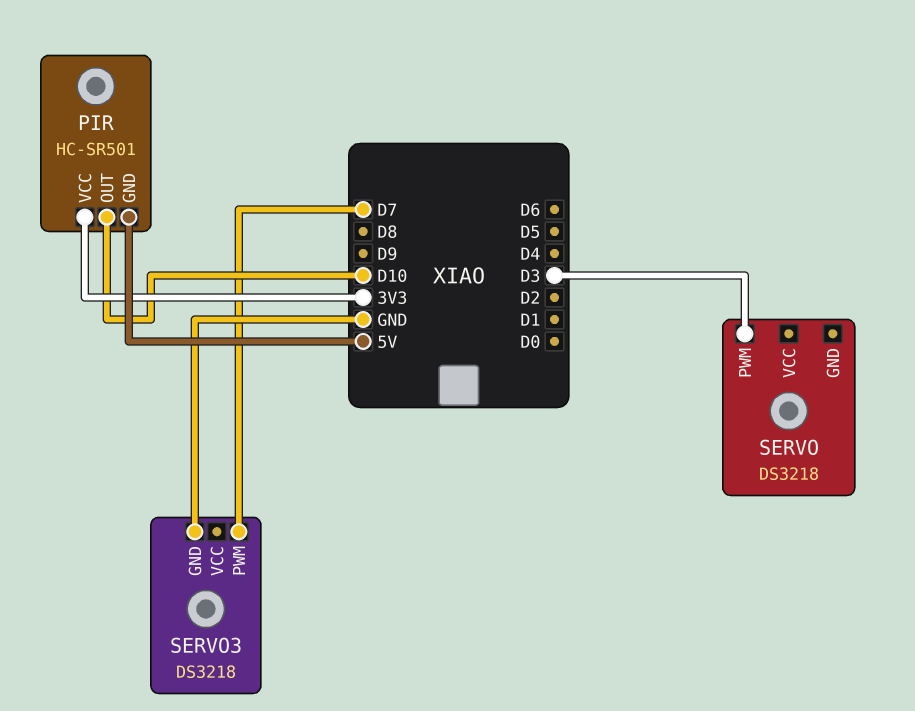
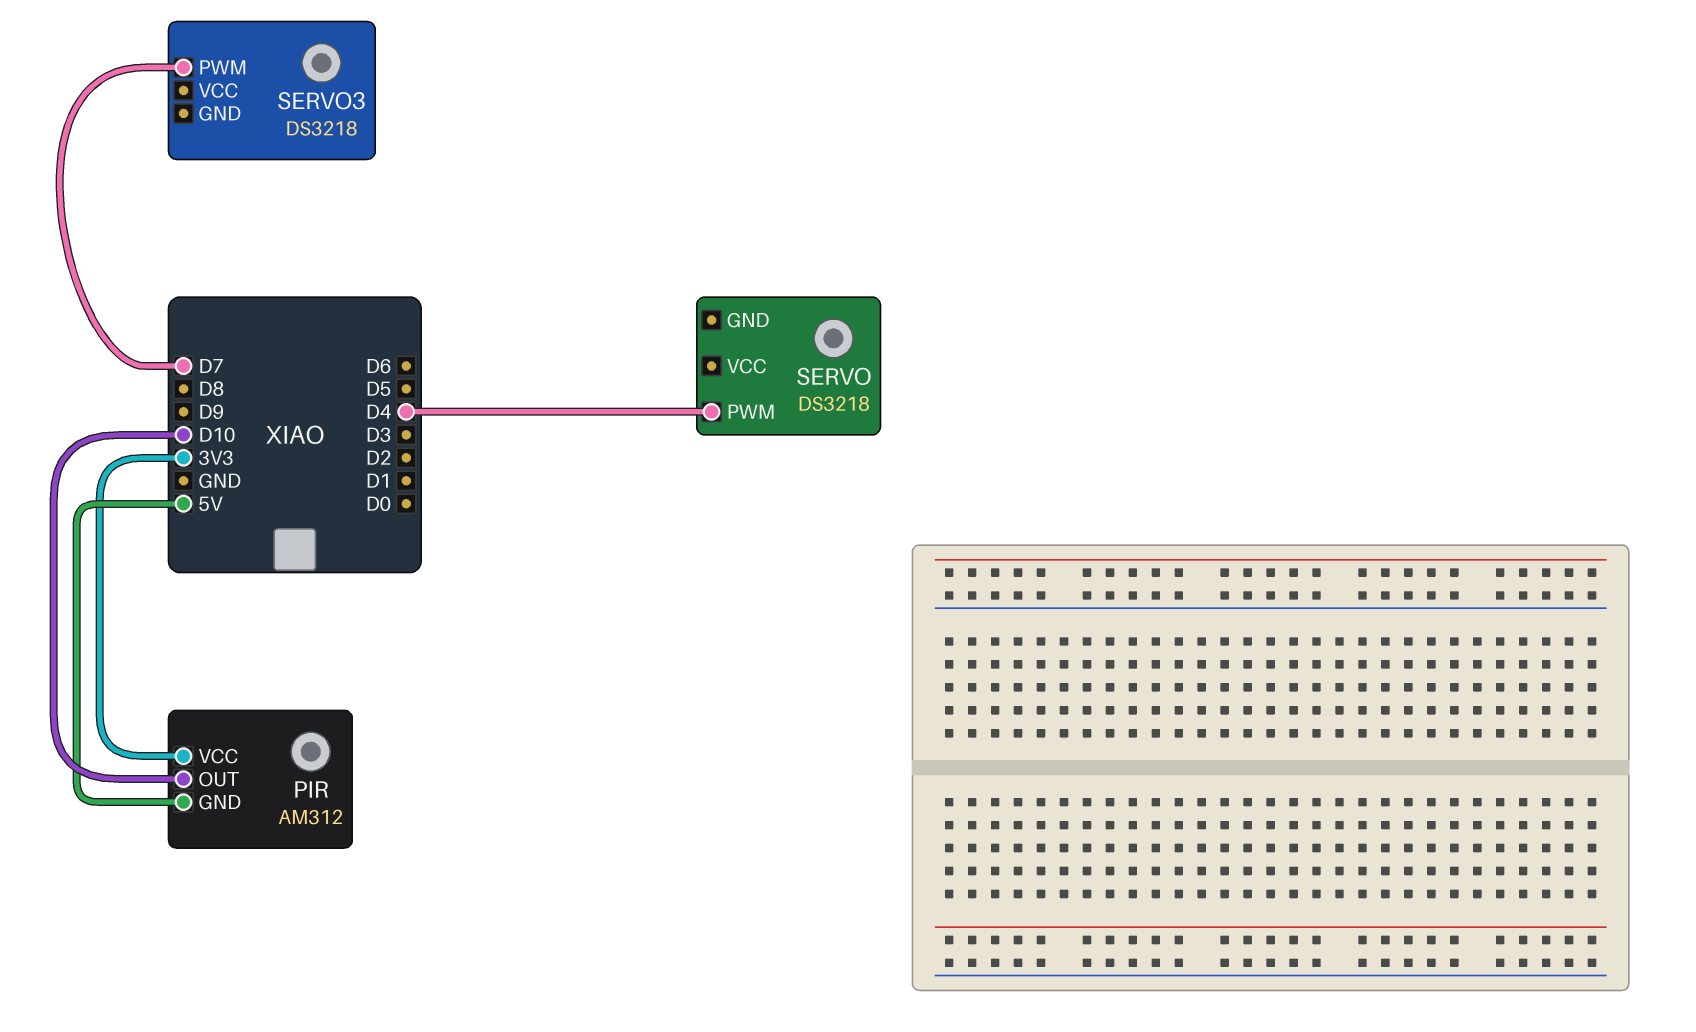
PIR: HC-SR501 -> AM312
SERVO pin PWM: D3 -> D4
SERVO3 pin GND: GND -> none

